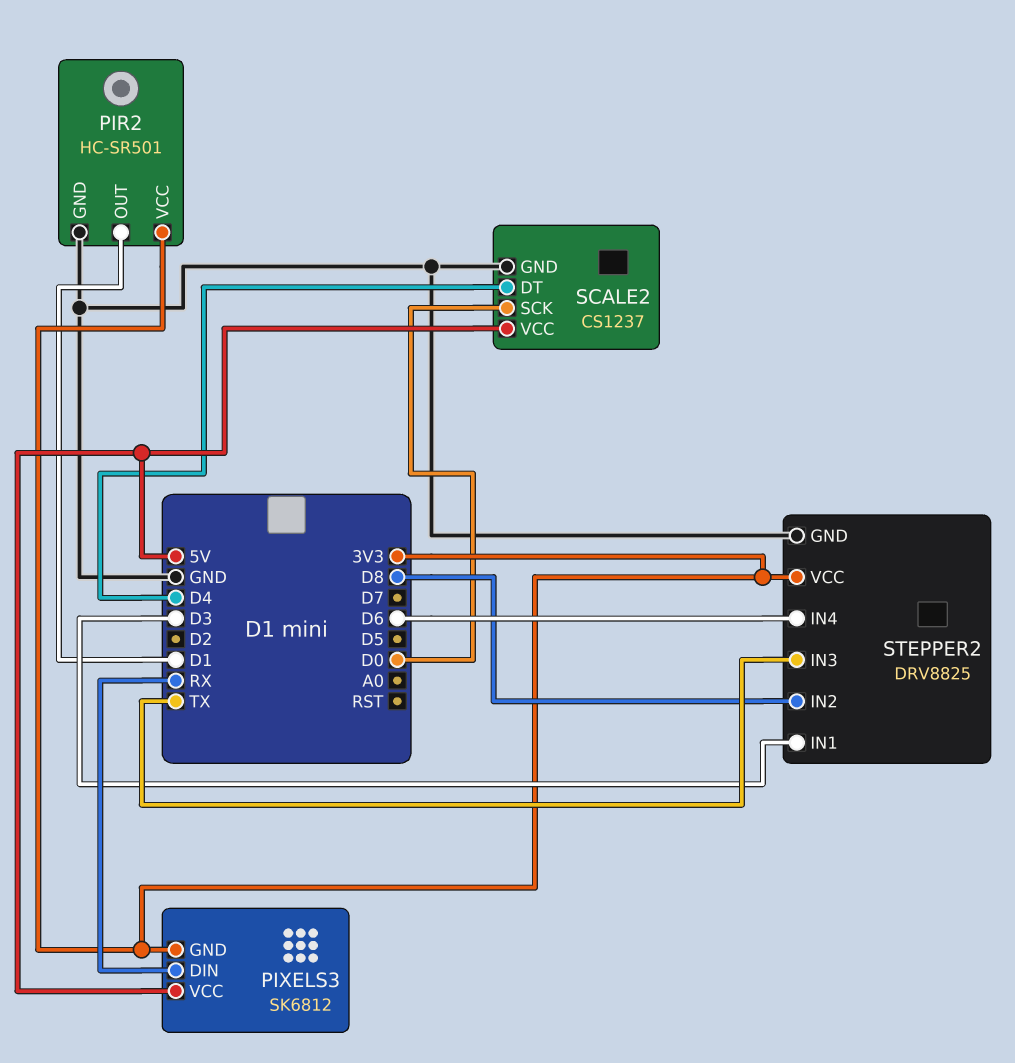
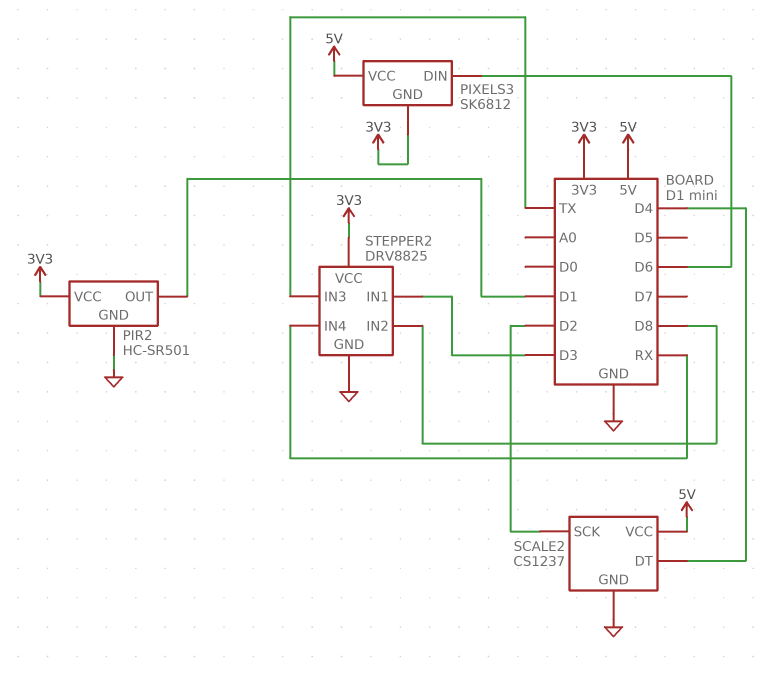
PIXELS3 pin DIN: RX -> D6
SCALE2 pin SCK: D0 -> D2
STEPPER2 pin IN4: D6 -> RX

